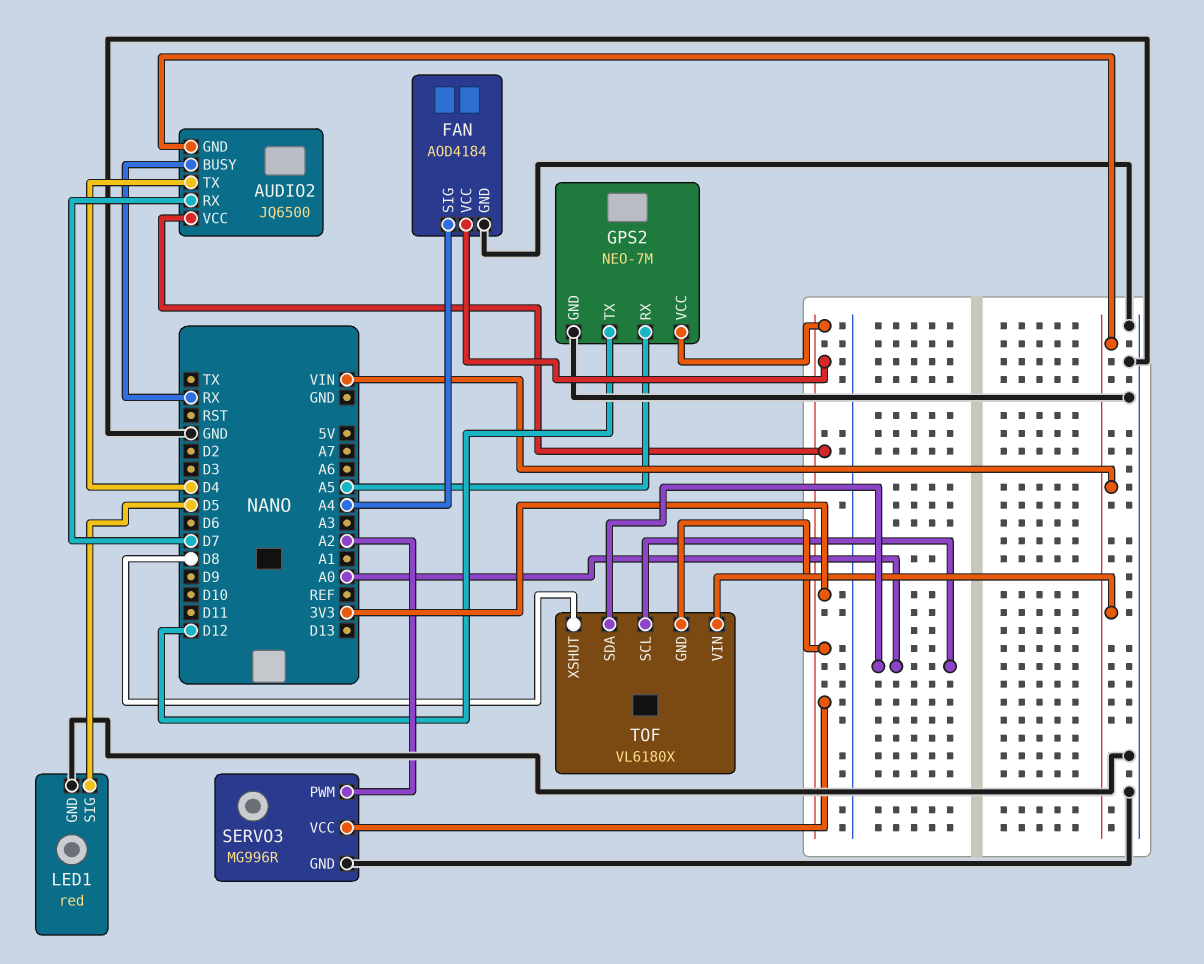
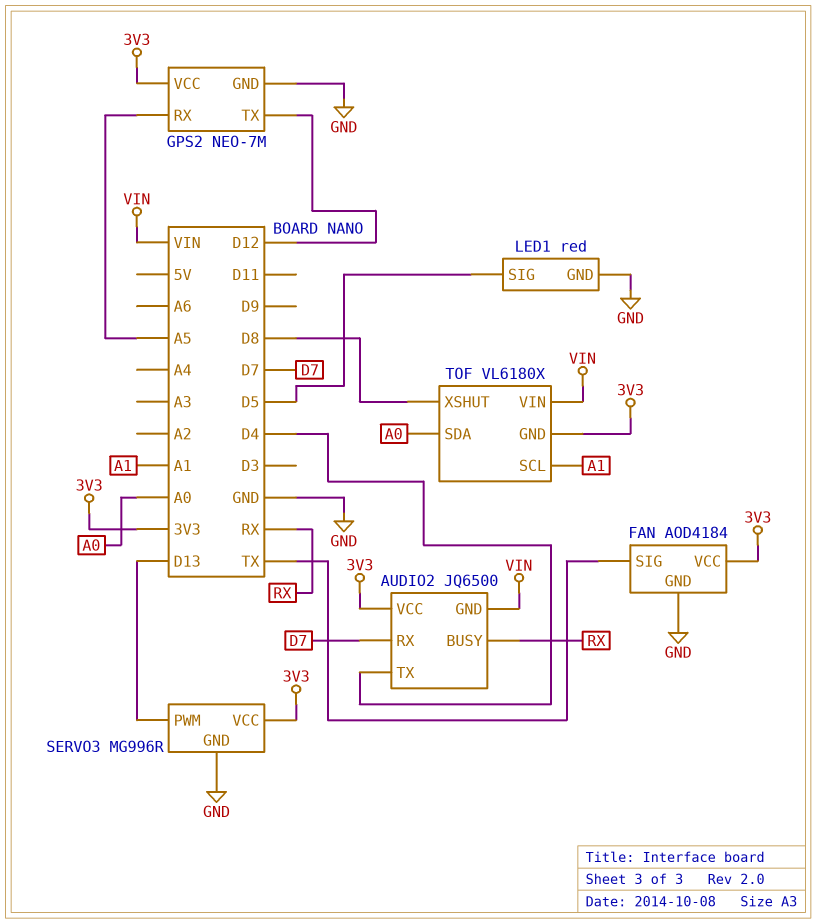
FAN pin SIG: A4 -> TX
SERVO3 pin PWM: A2 -> D13
TOF pin SCL: A0 -> A1

